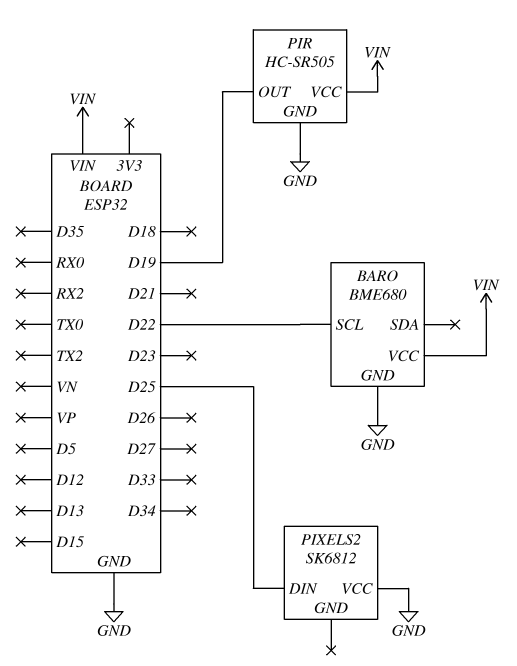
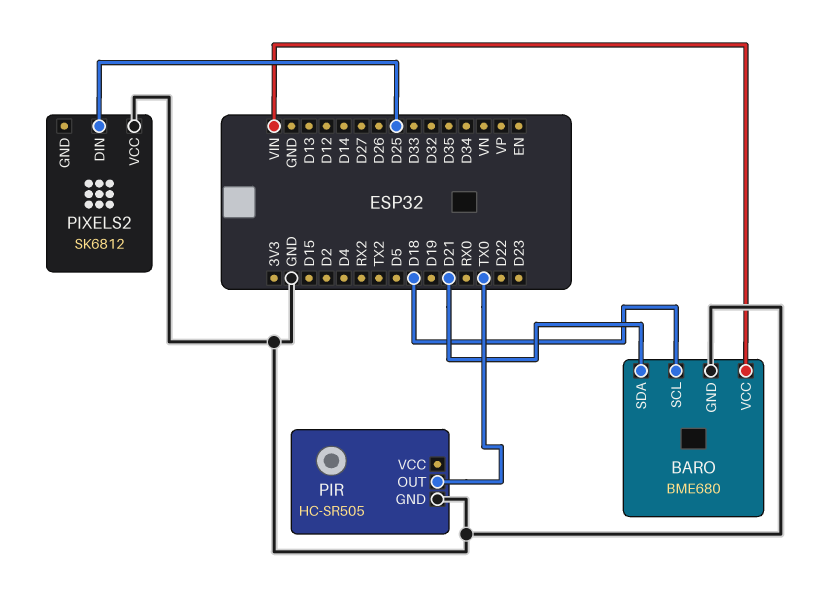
BARO pin SCL: D22 -> D18
BARO pin SDA: none -> D21
PIR pin OUT: D19 -> TX0
PIR pin VCC: VIN -> none

